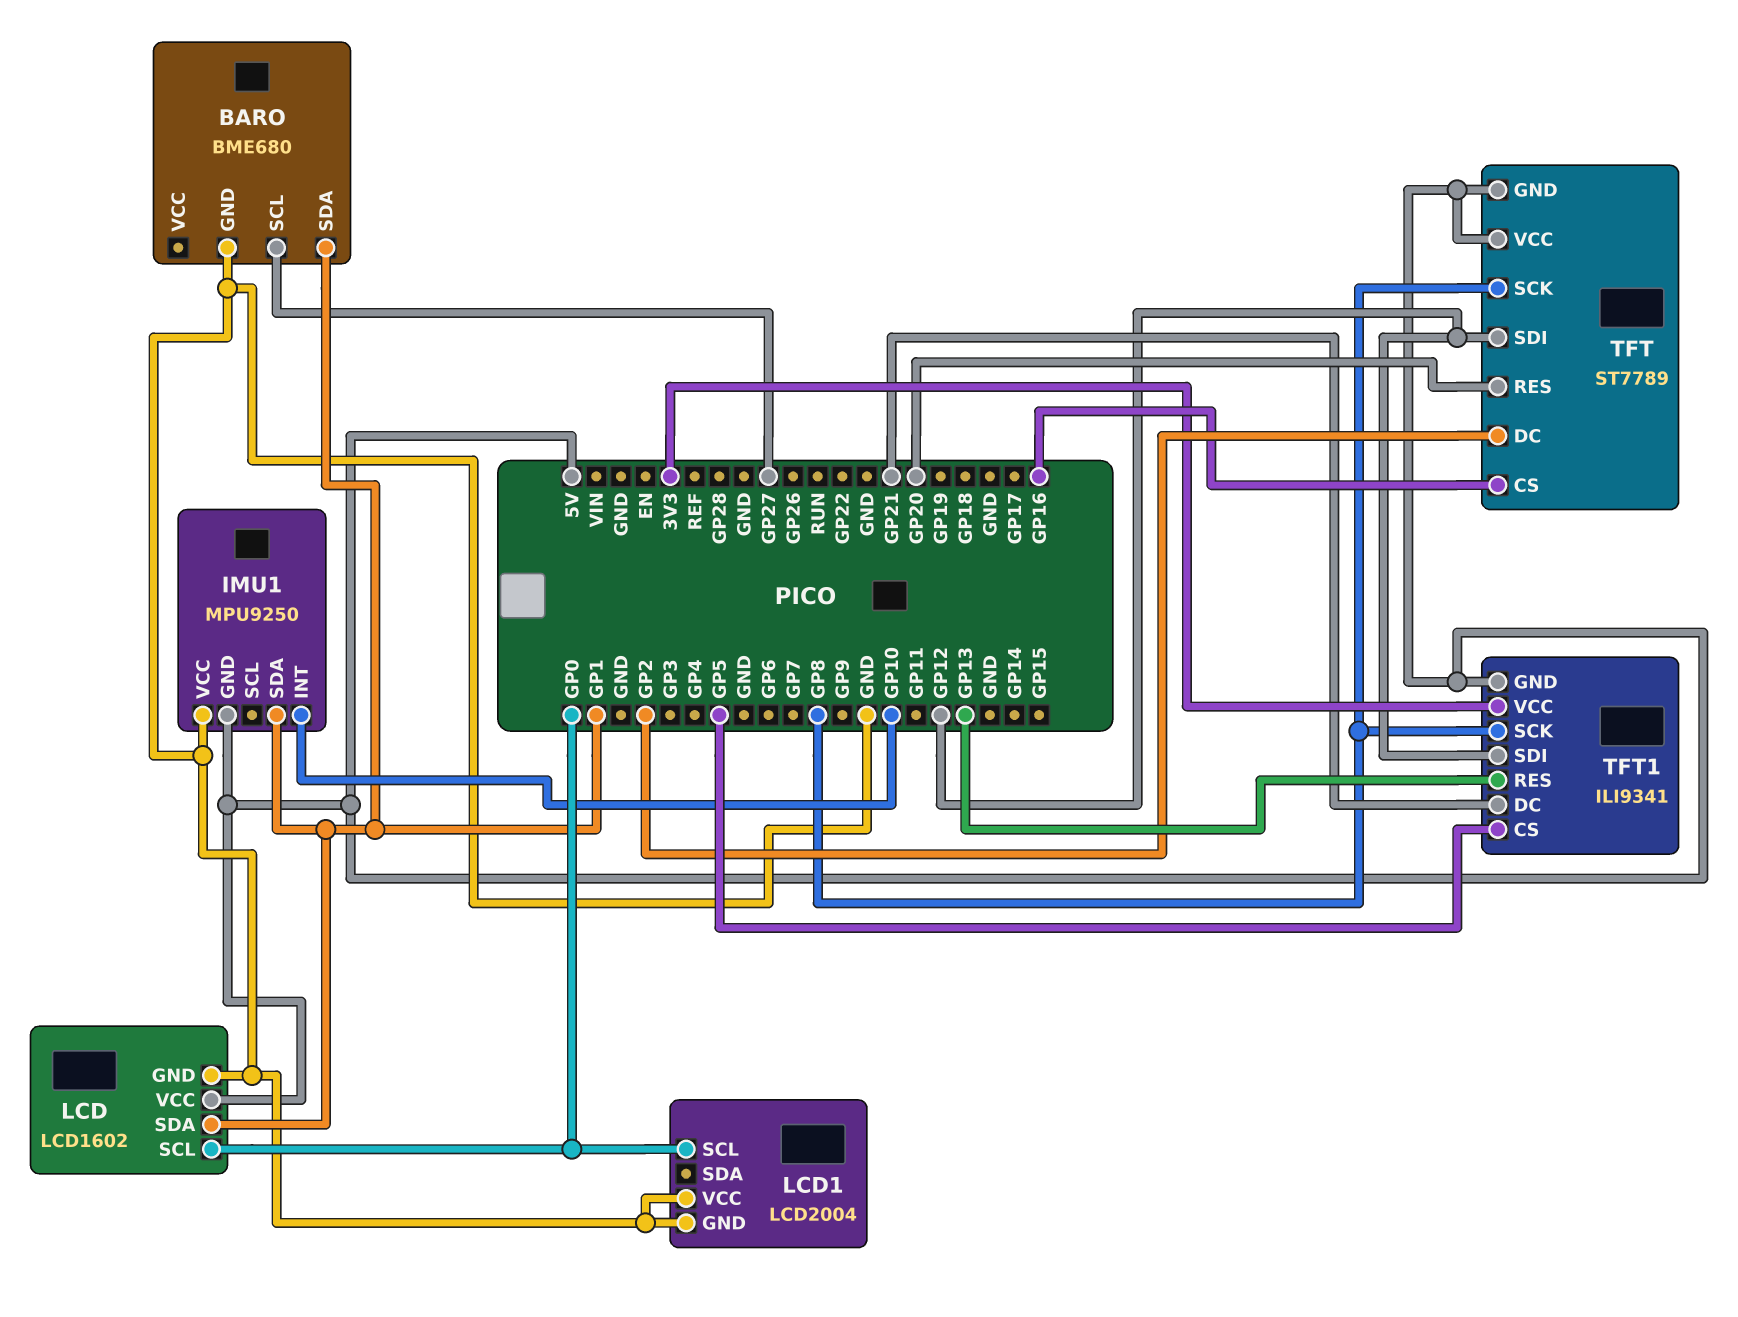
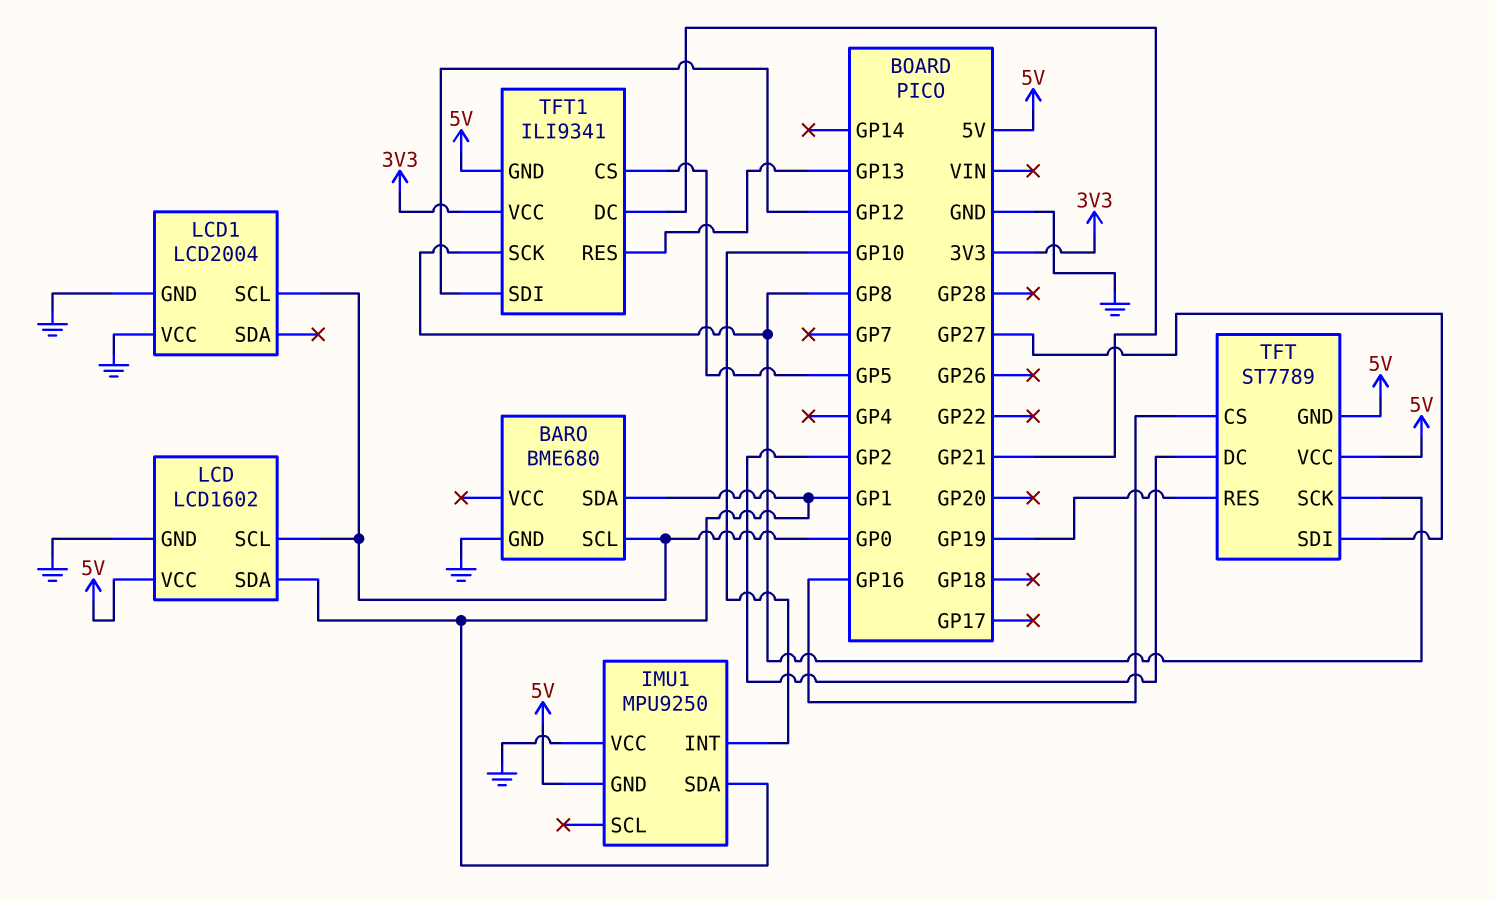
BARO pin SCL: GP27 -> GP0
TFT pin RES: GP20 -> GP19
TFT pin SDI: GP12 -> GP27

